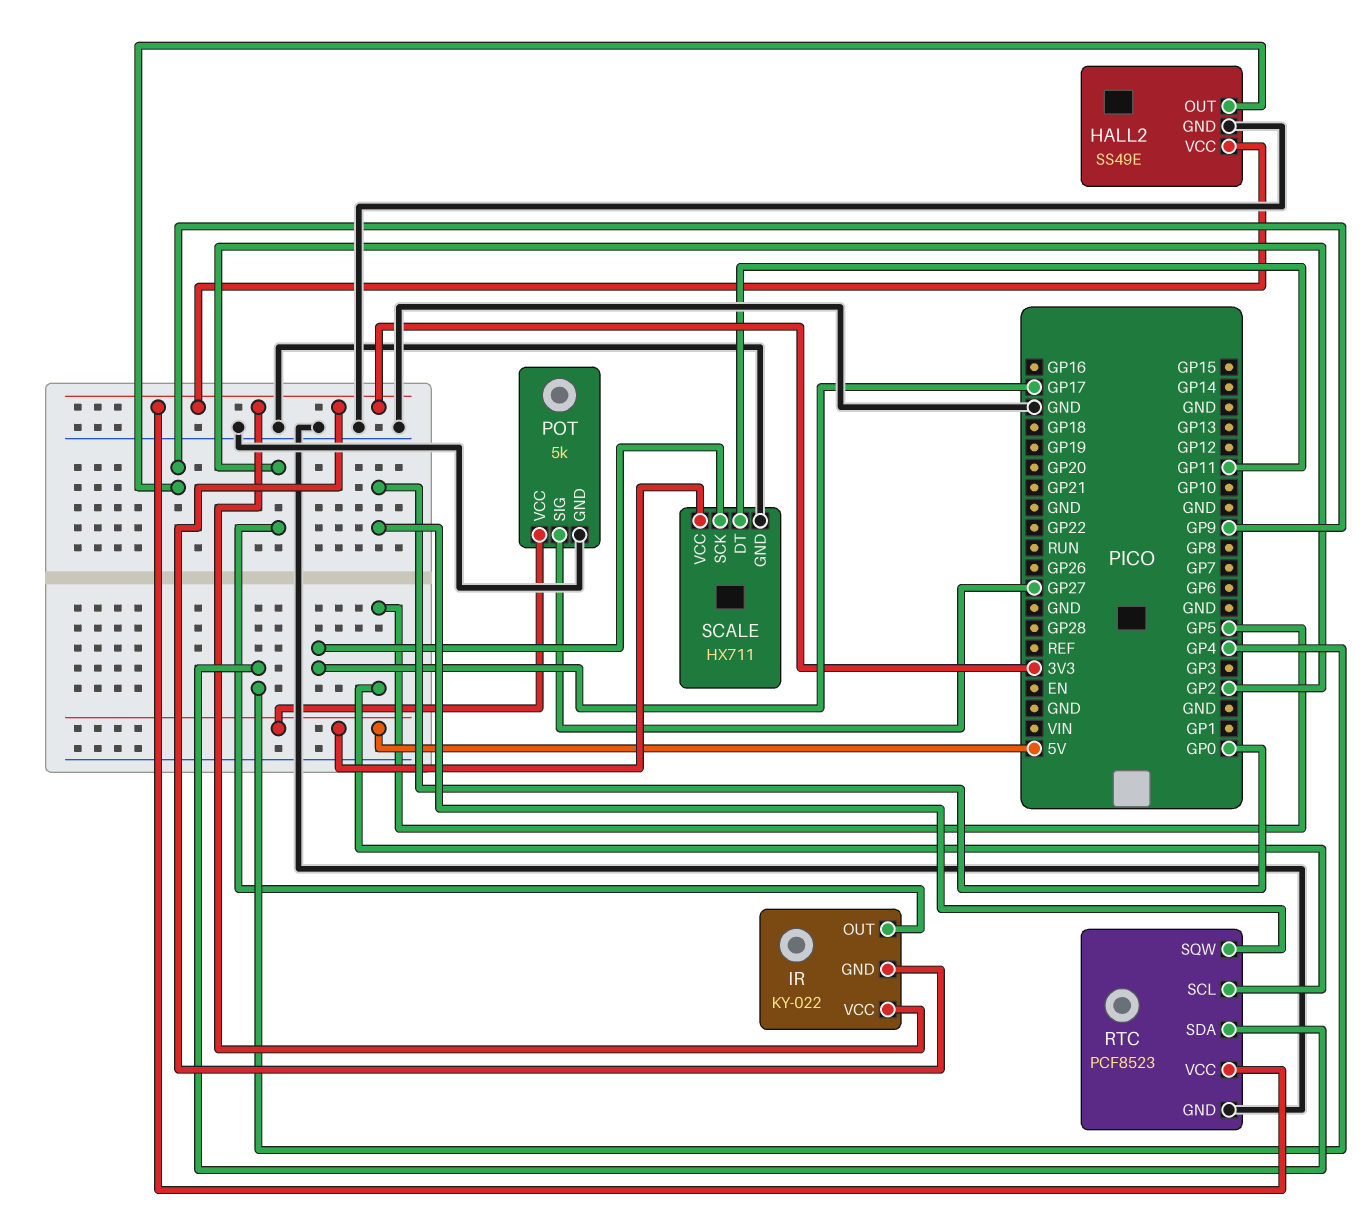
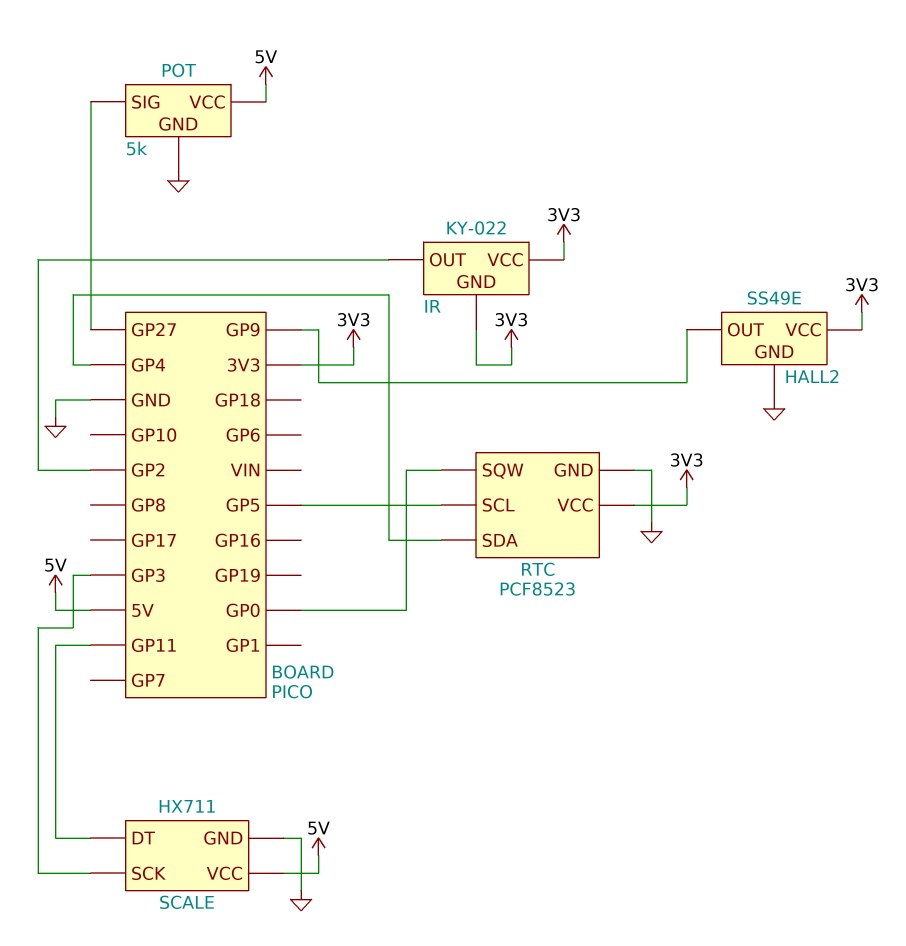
SCALE pin SCK: GP17 -> GP3

